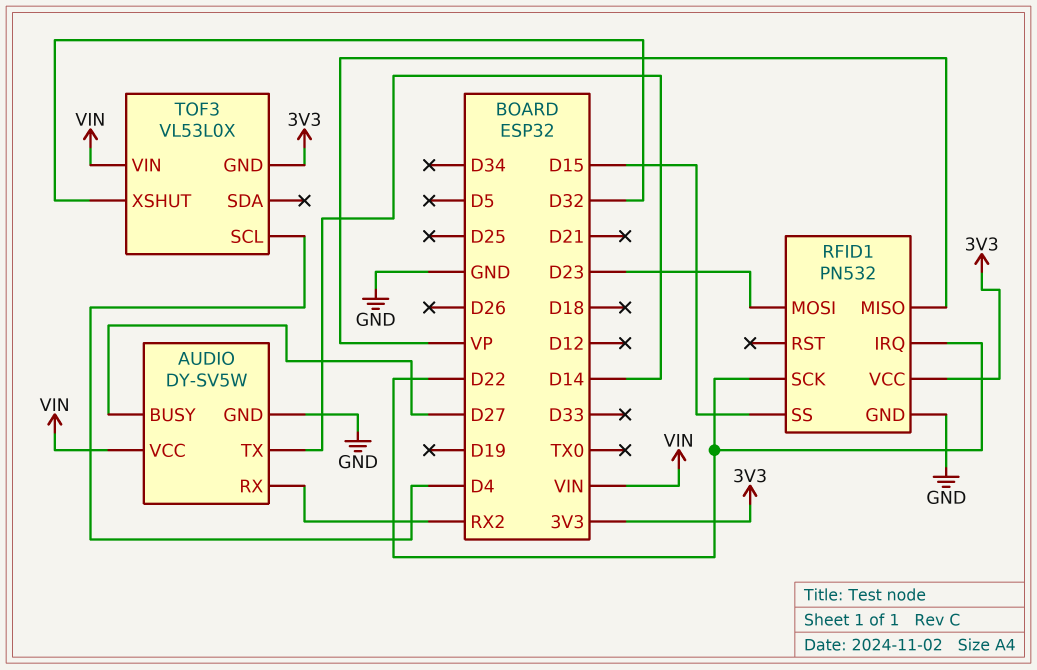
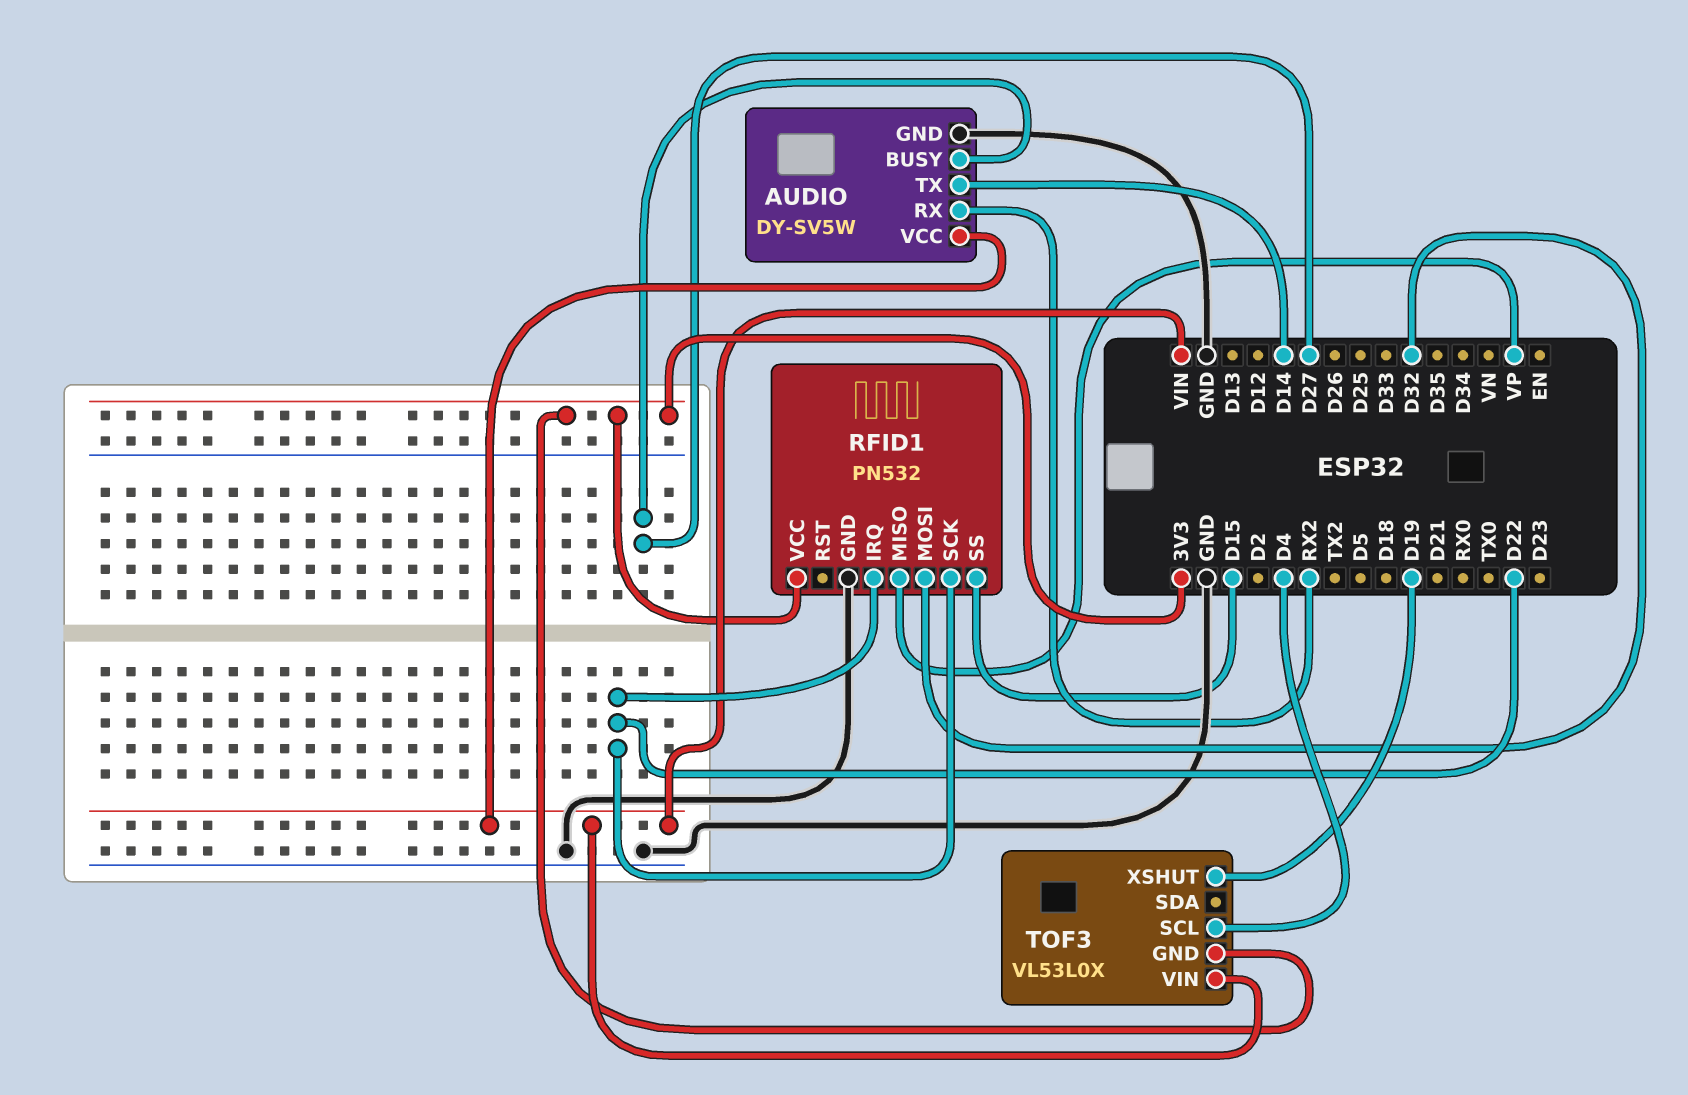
RFID1 pin MOSI: D23 -> D32
TOF3 pin XSHUT: D32 -> D19

